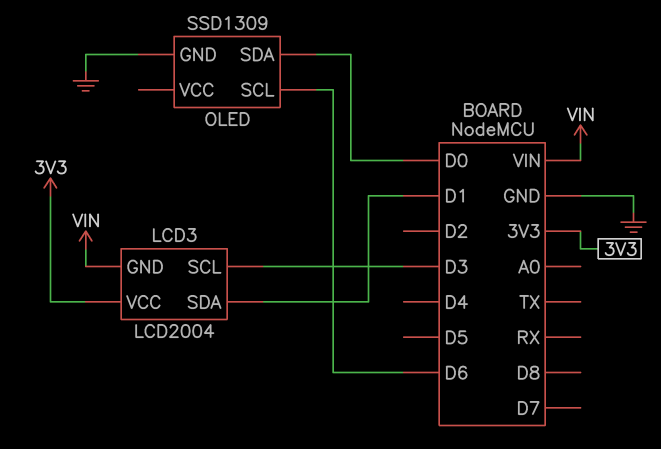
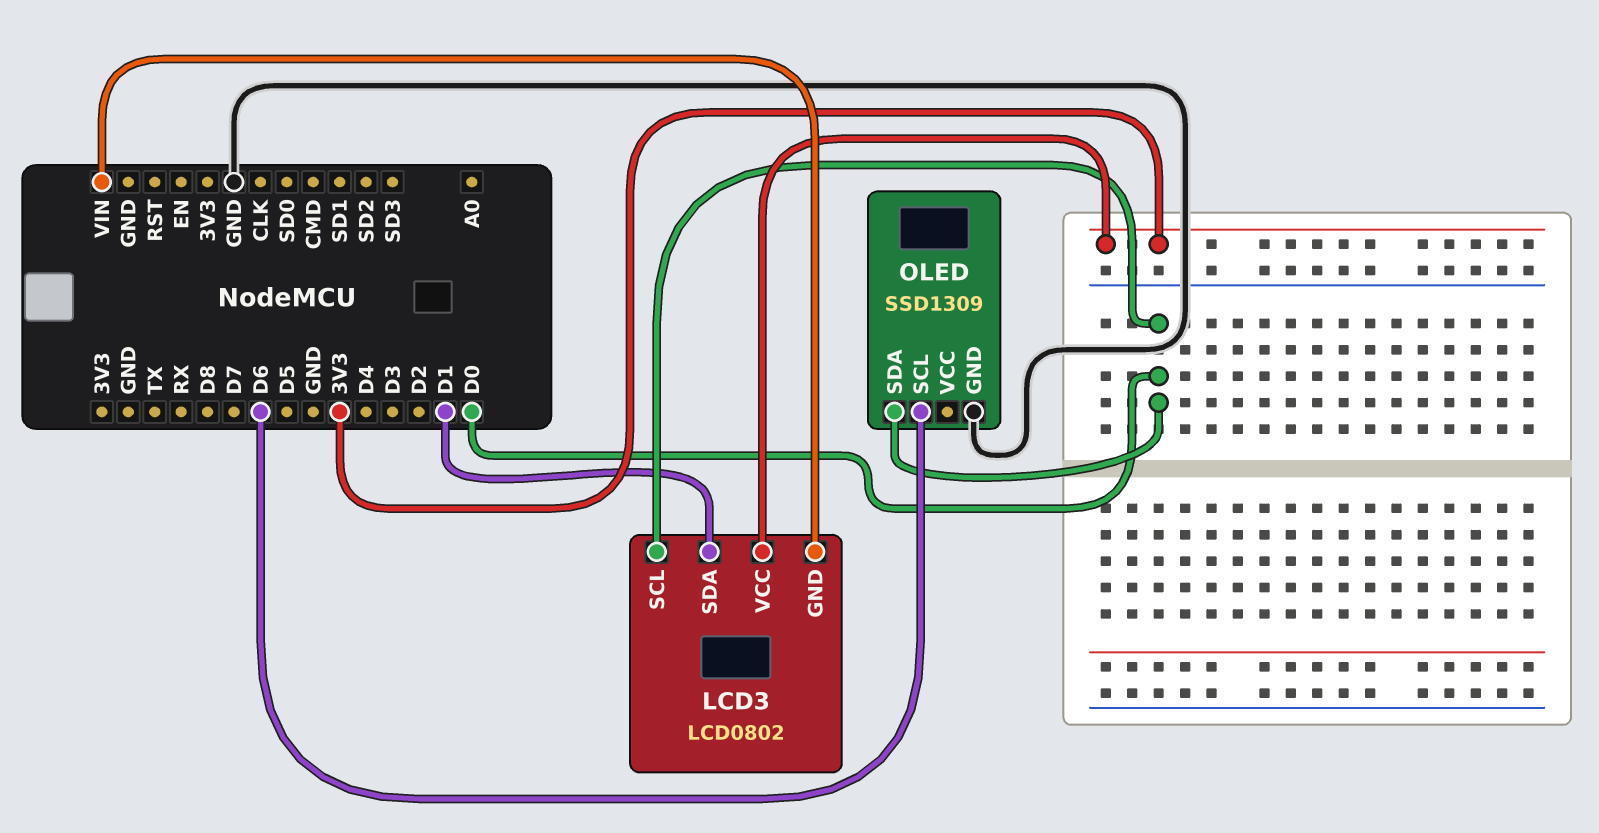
LCD3: LCD2004 -> LCD0802
LCD3 pin SCL: D3 -> D0

